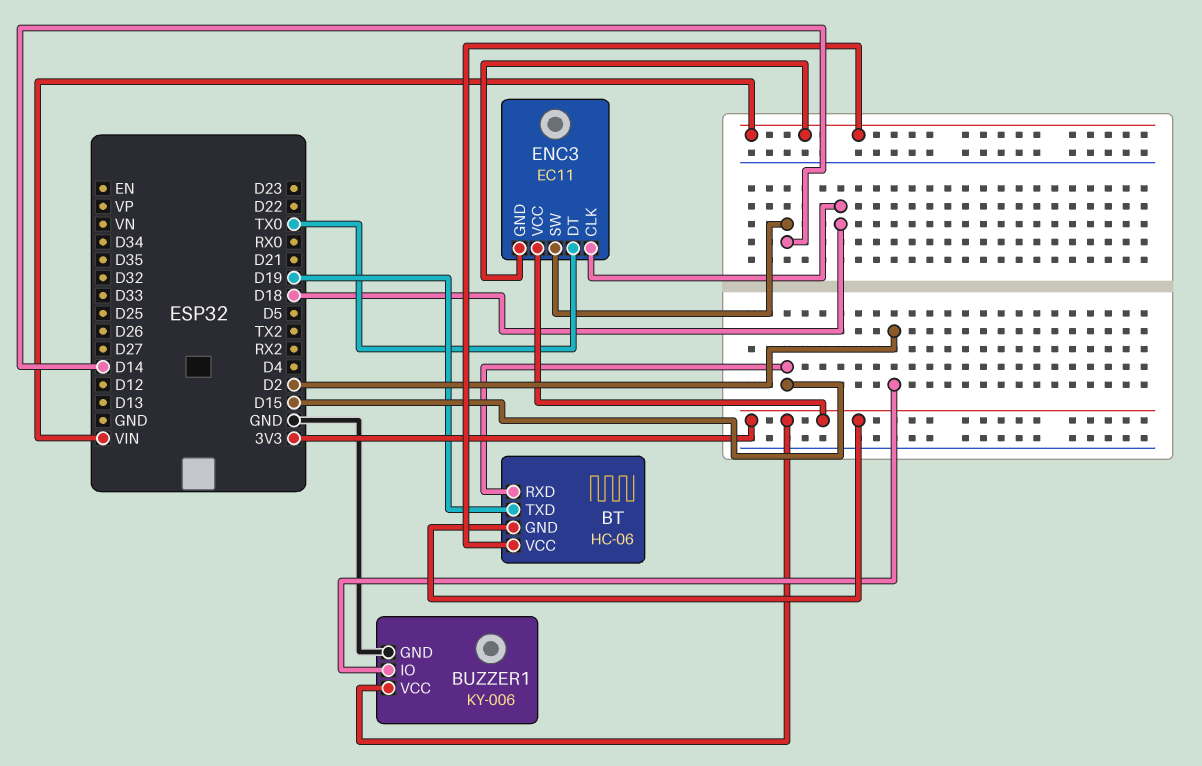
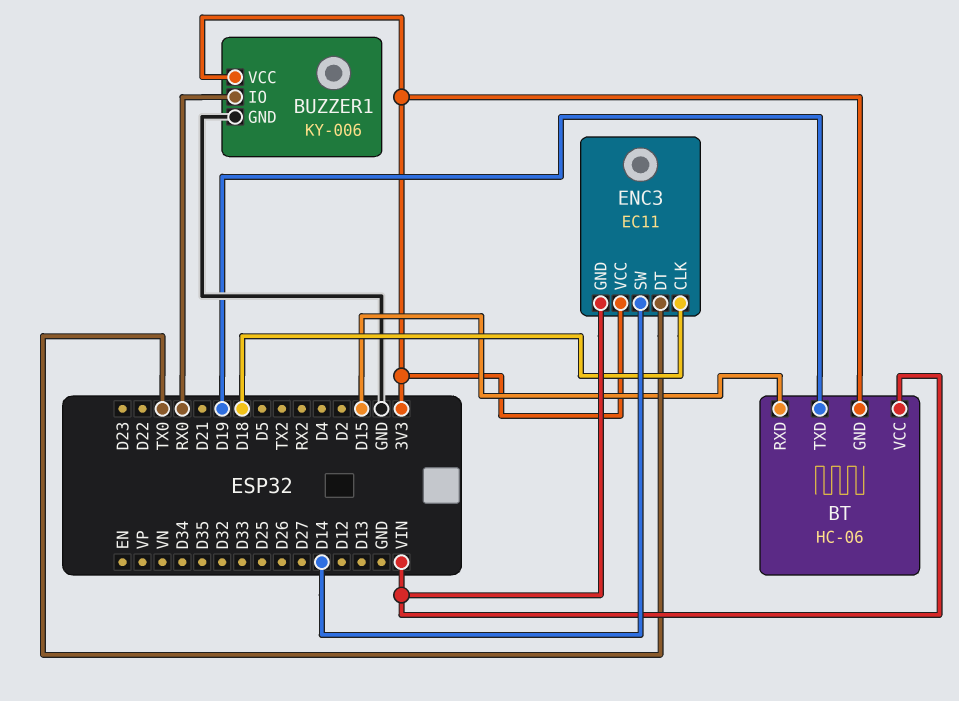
BUZZER1 pin IO: D2 -> RX0

